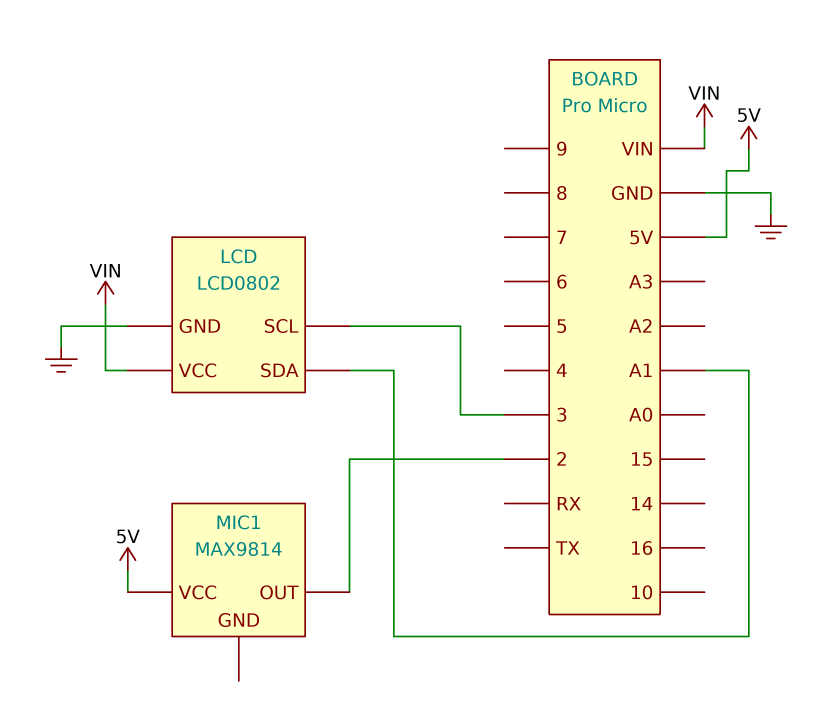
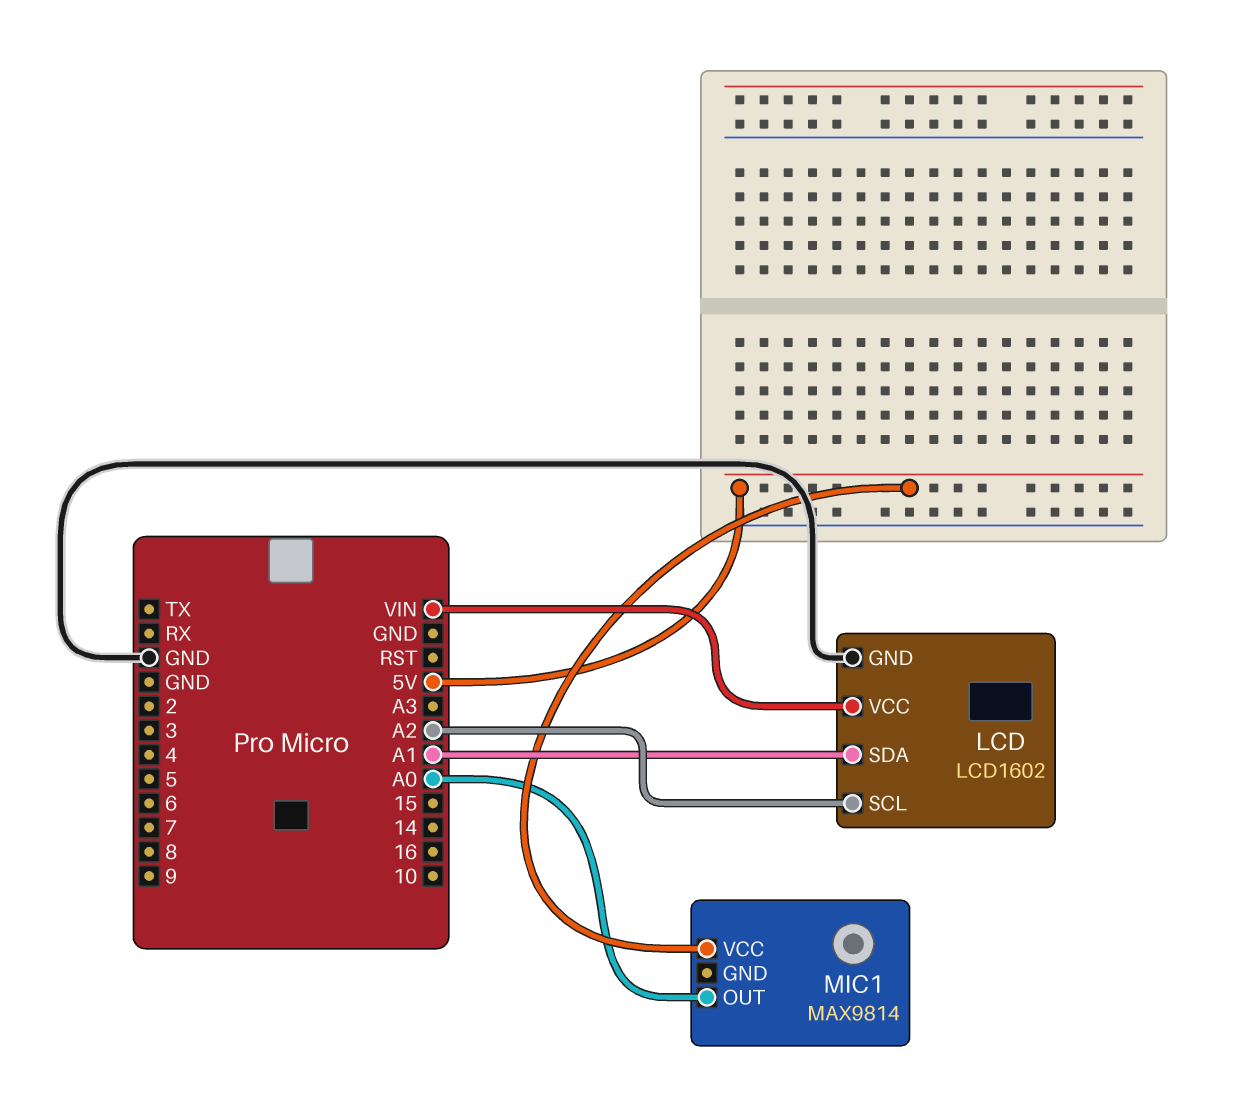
LCD: LCD0802 -> LCD1602
LCD pin SCL: 3 -> A2
MIC1 pin OUT: 2 -> A0

